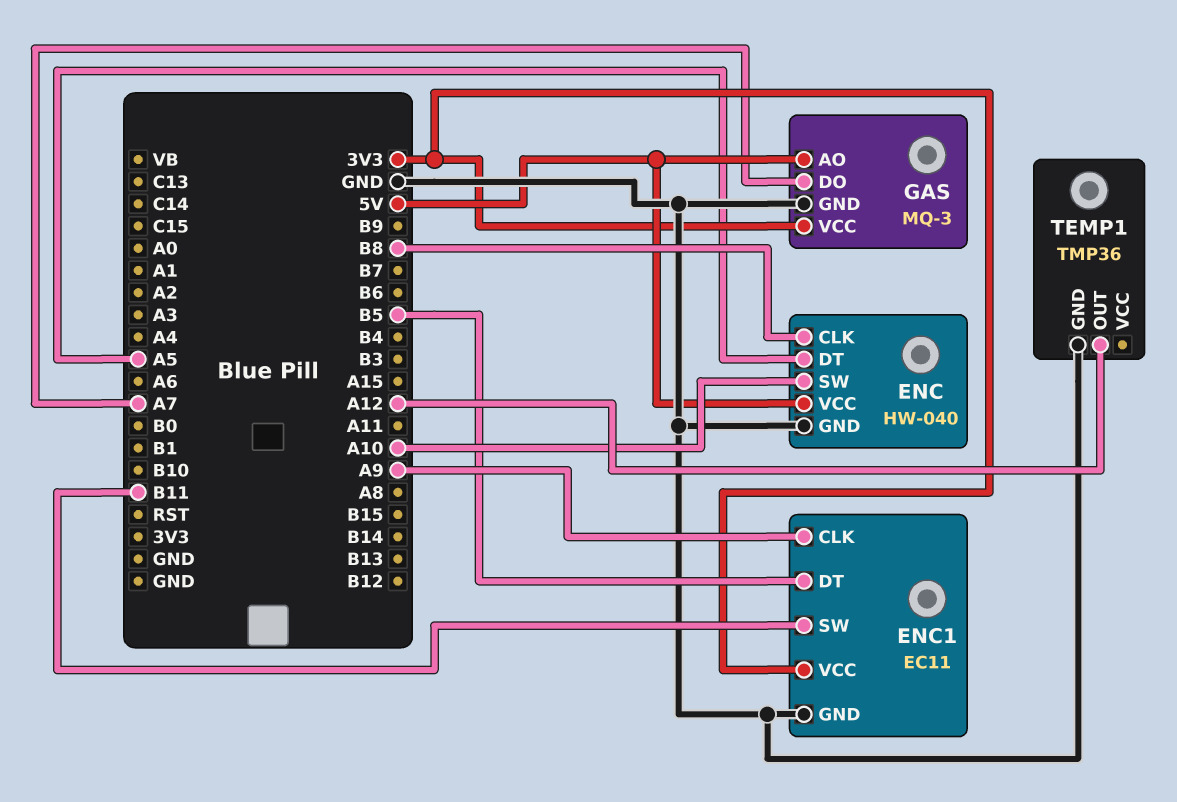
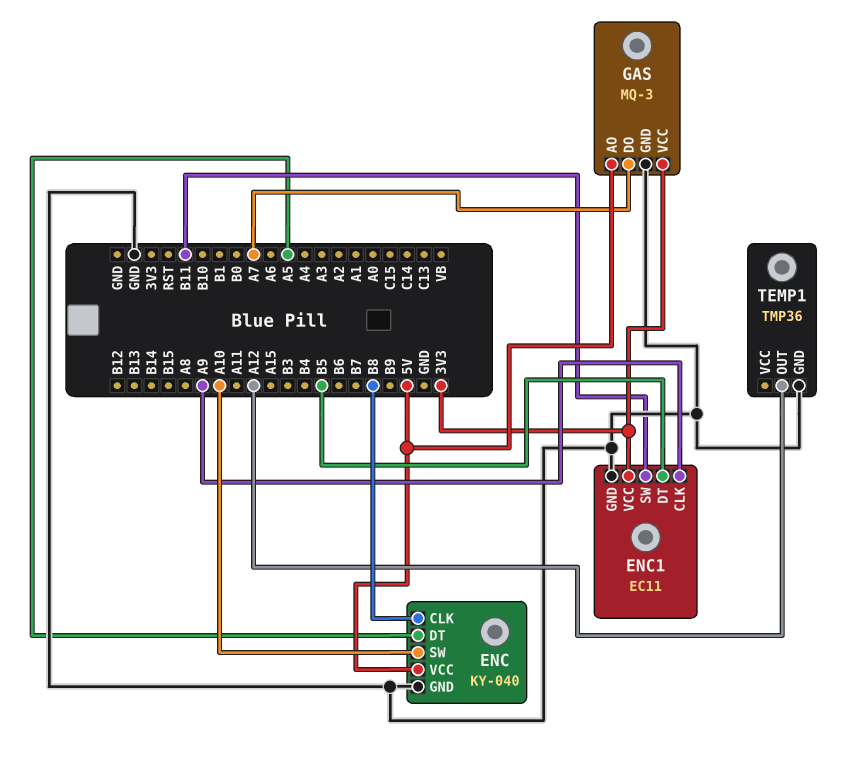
ENC: HW-040 -> KY-040

